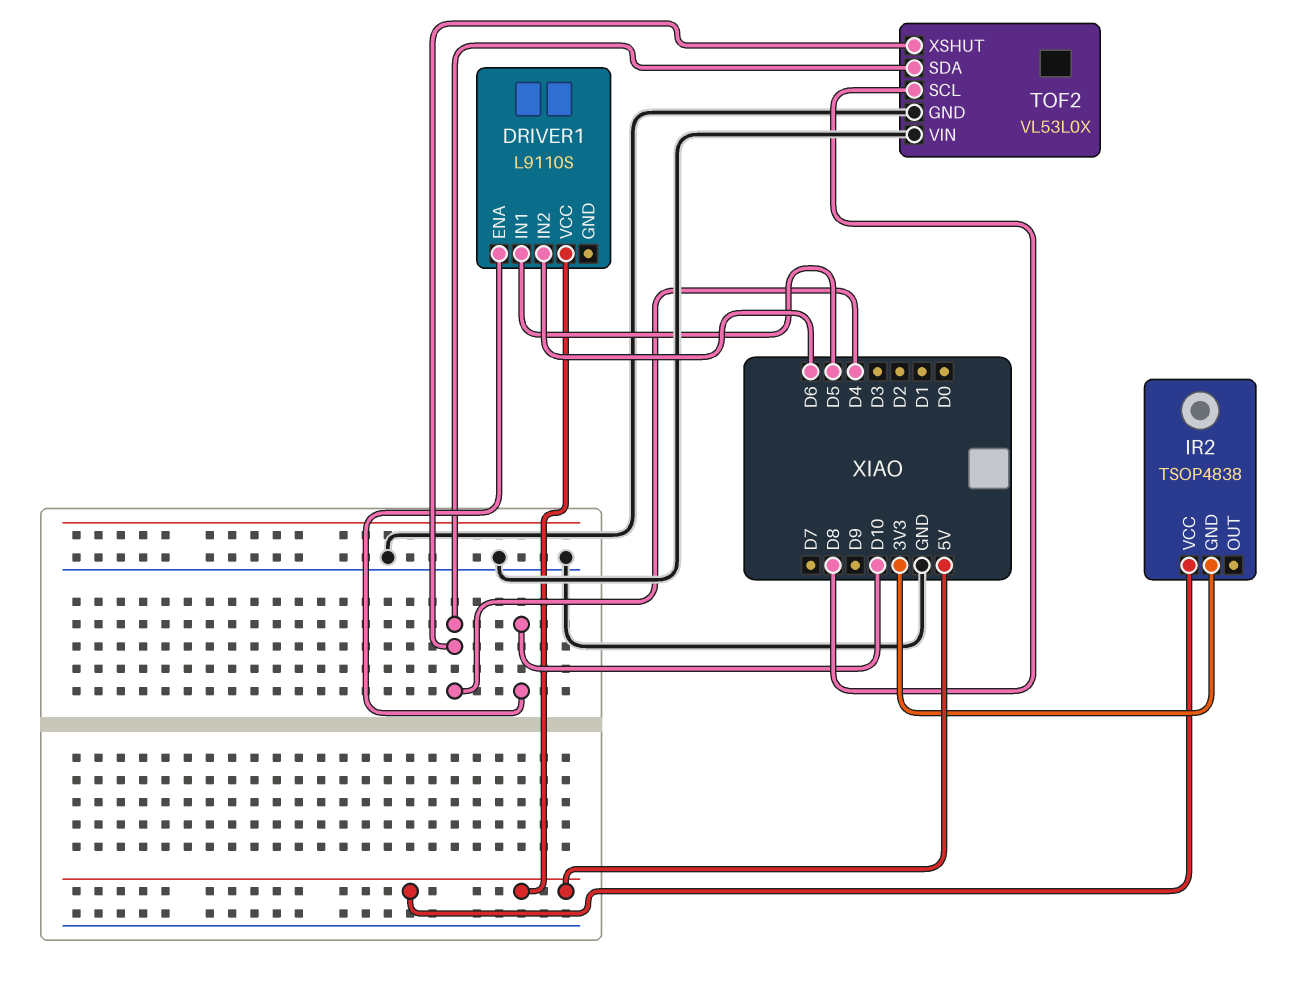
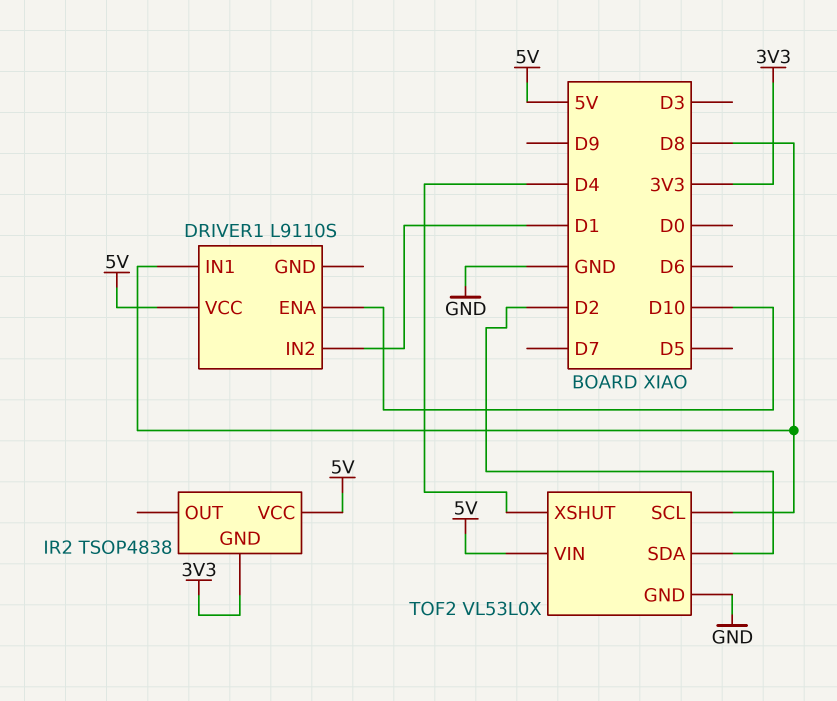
DRIVER1 pin IN1: D5 -> D8
DRIVER1 pin IN2: D6 -> D1
TOF2 pin SDA: D4 -> D2
TOF2 pin VIN: GND -> 5V

